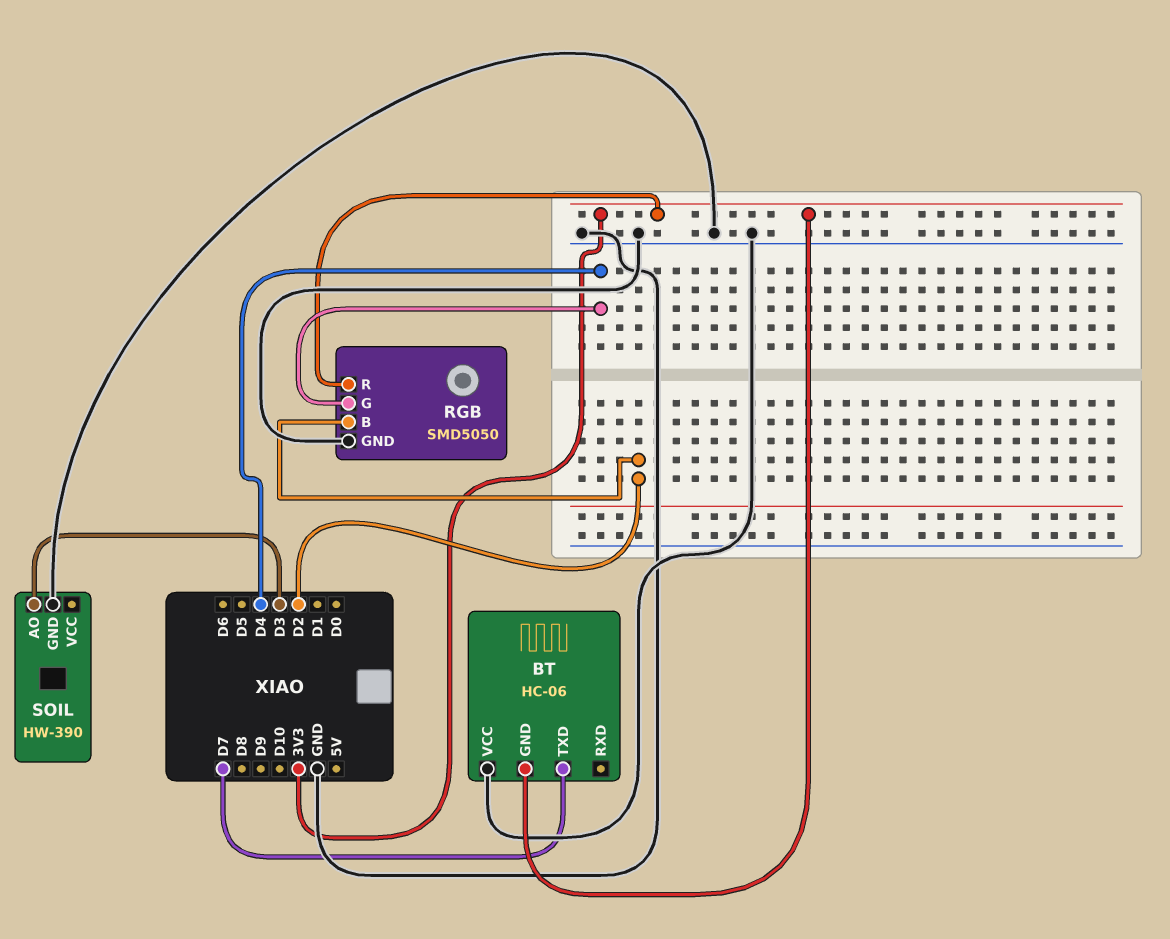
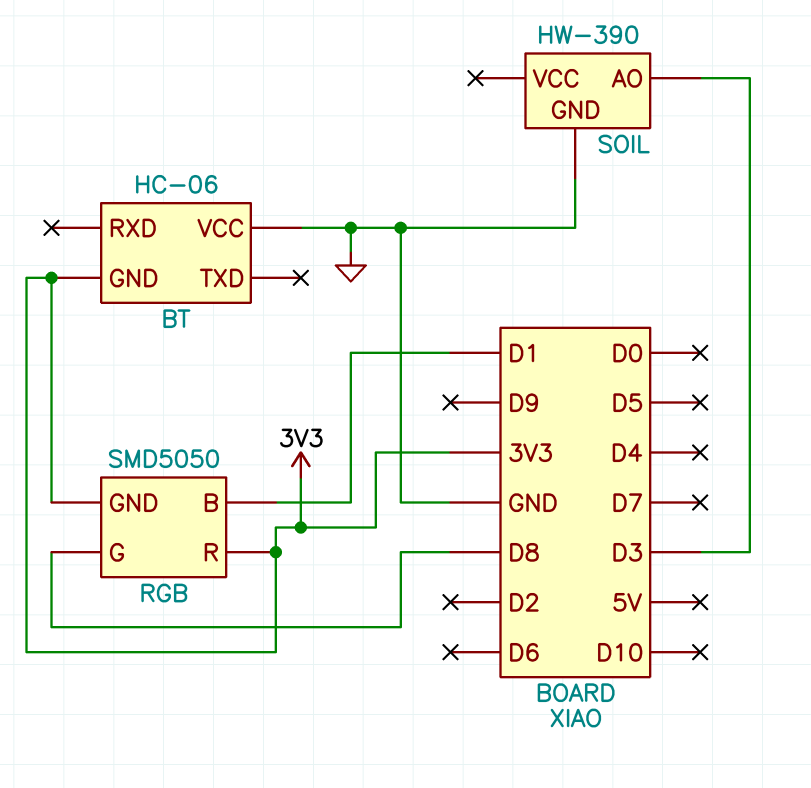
BT pin TXD: D7 -> none
RGB pin B: D2 -> D1
RGB pin G: D4 -> D8
RGB pin GND: GND -> 3V3

